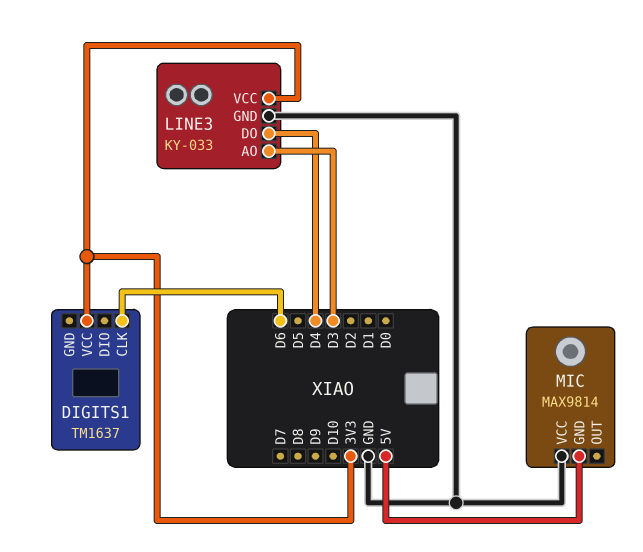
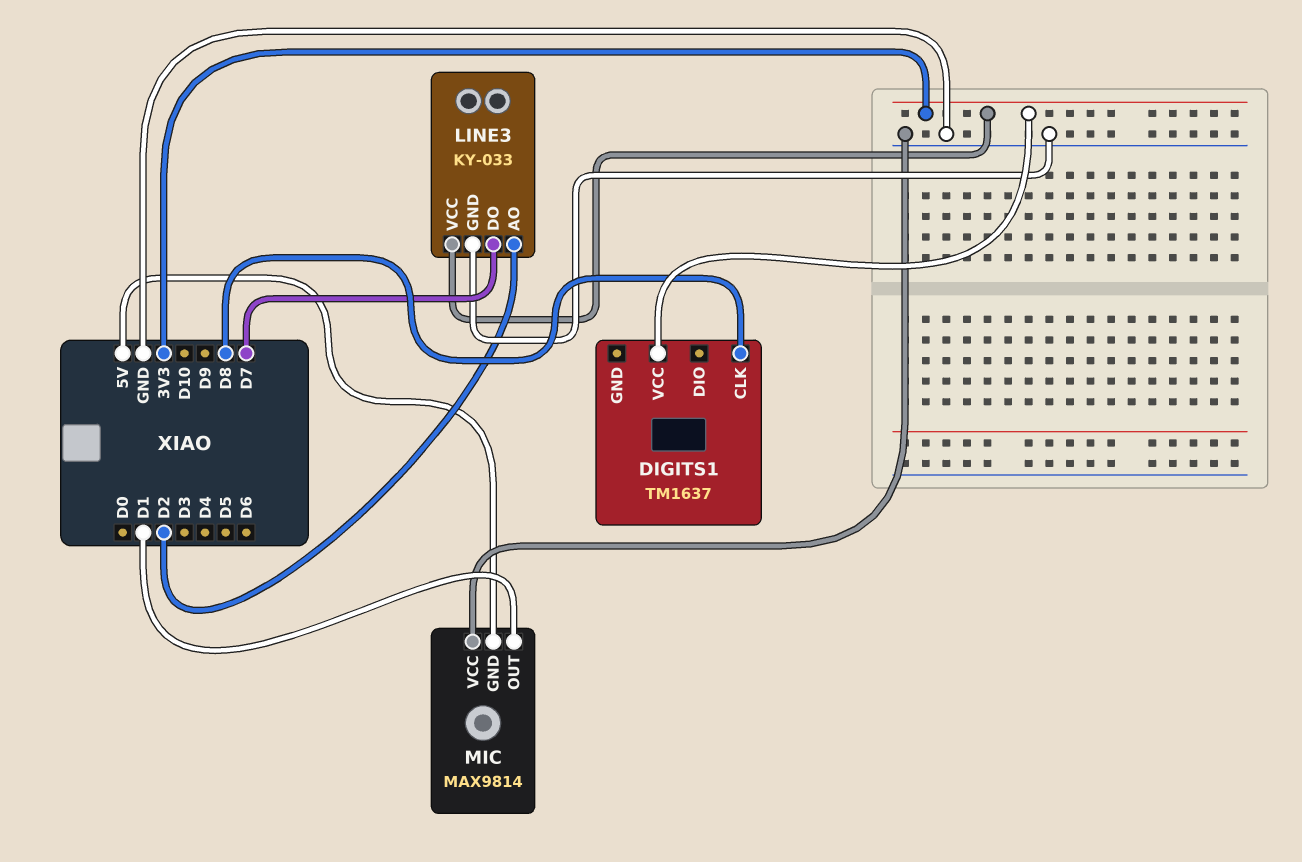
DIGITS1 pin CLK: D6 -> D8
LINE3 pin AO: D3 -> D2
LINE3 pin DO: D4 -> D7
MIC pin OUT: none -> D1

